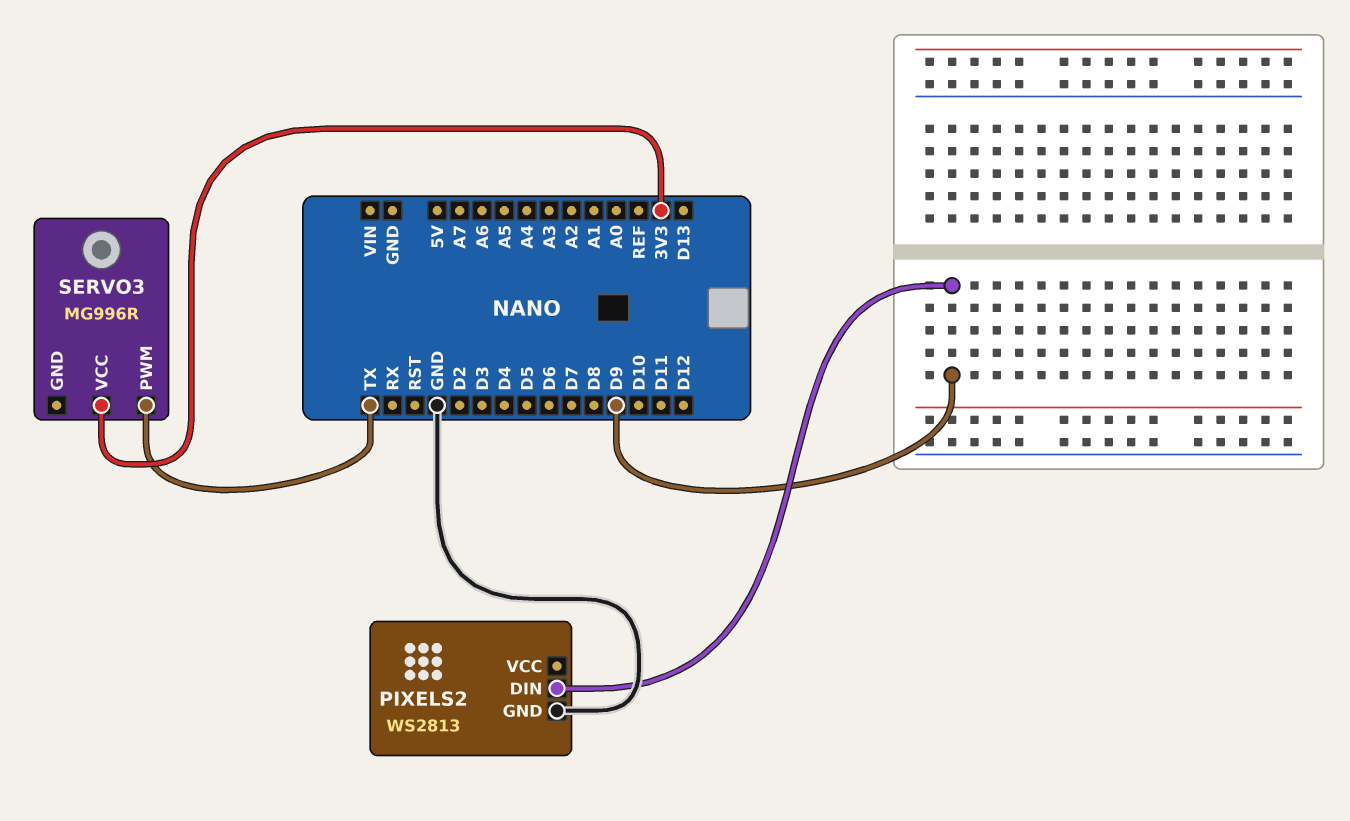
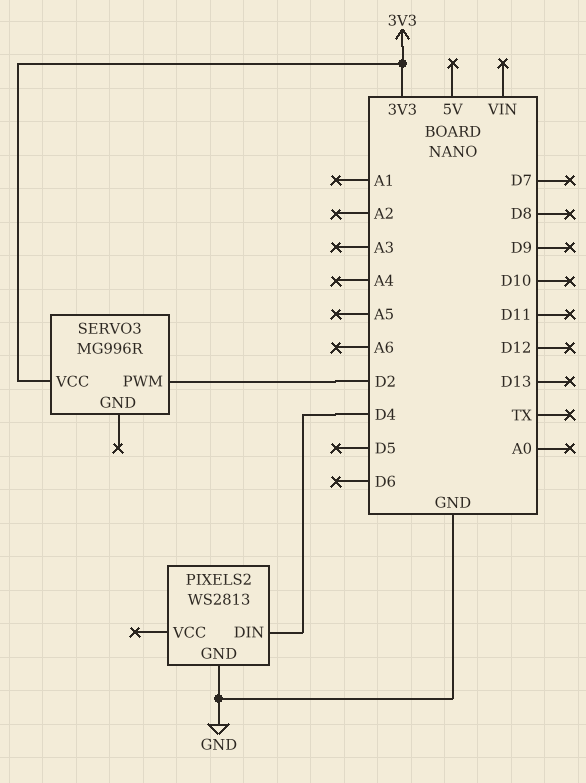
PIXELS2 pin DIN: D9 -> D4
SERVO3 pin PWM: TX -> D2

